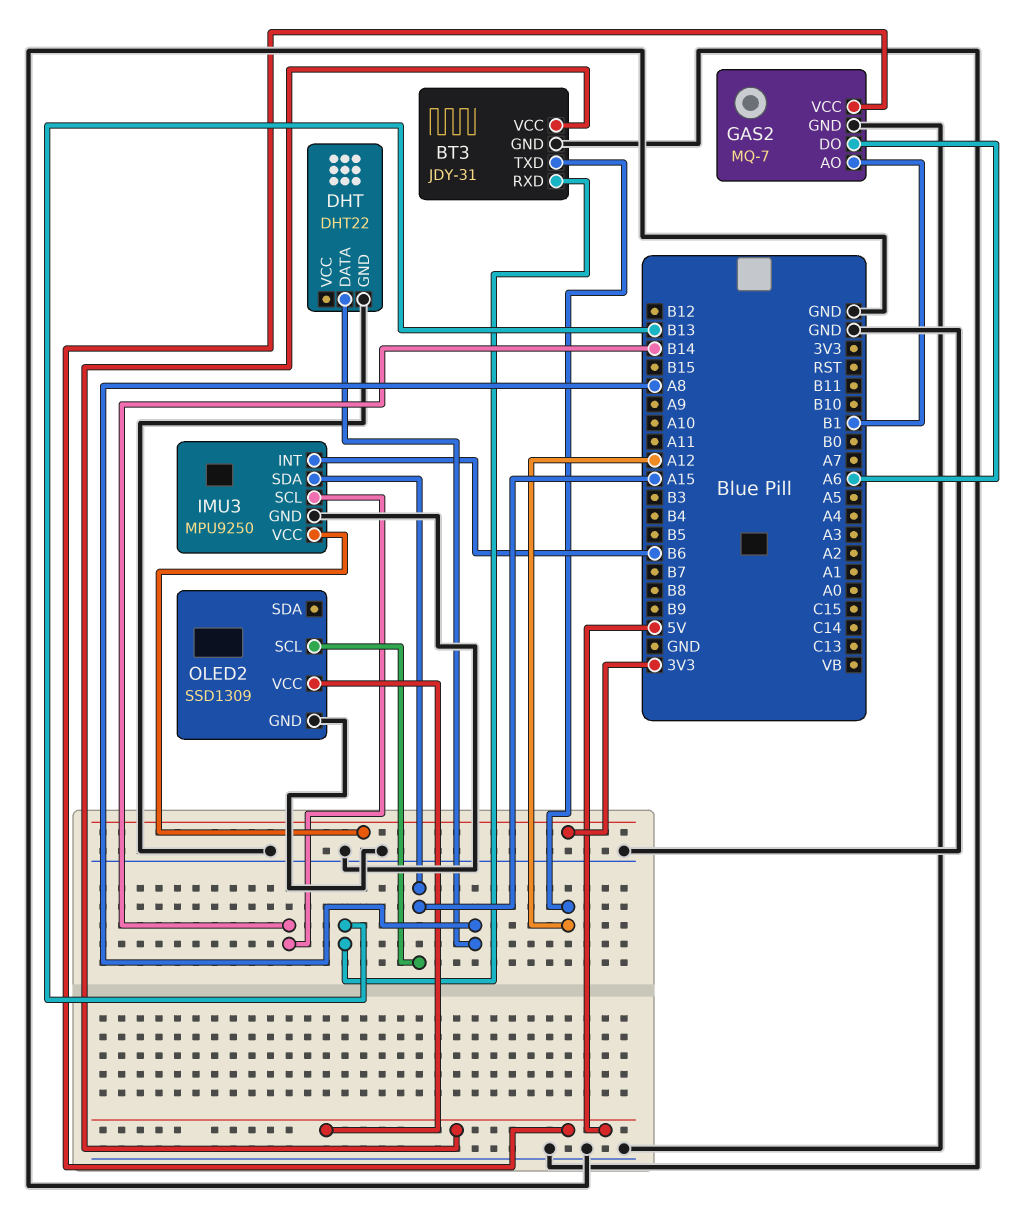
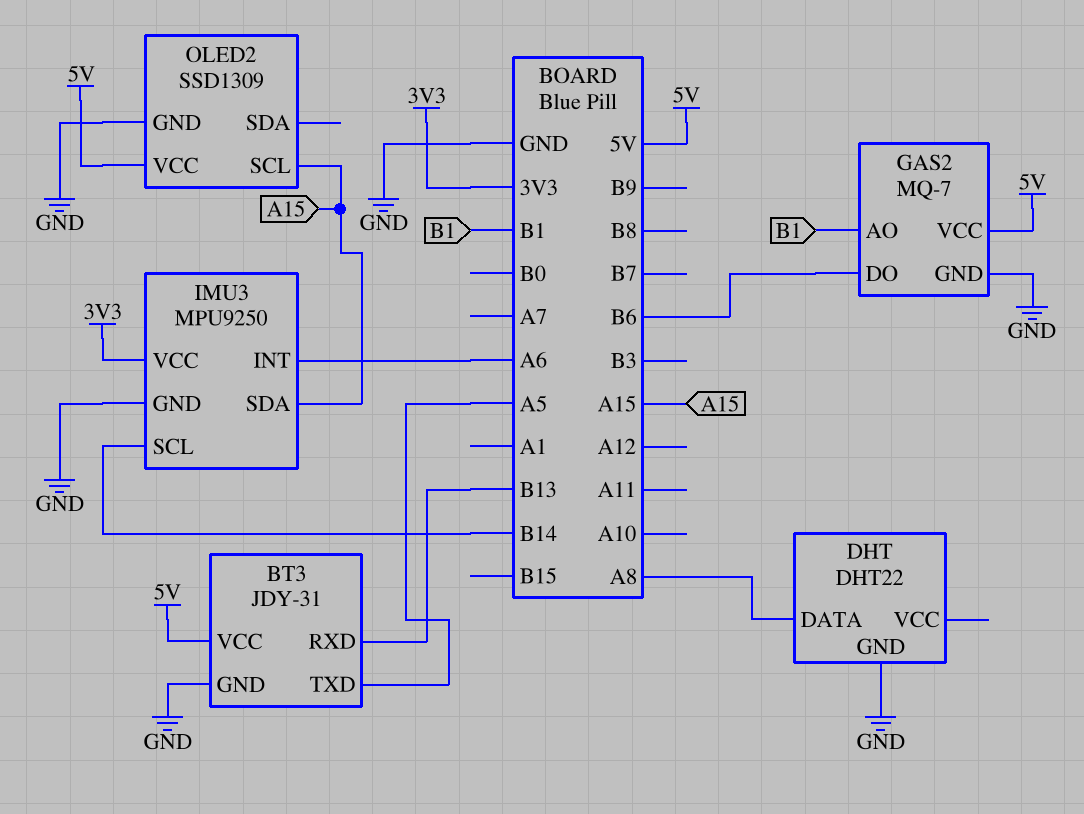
BT3 pin TXD: A12 -> A5
GAS2 pin DO: A6 -> B6
IMU3 pin INT: B6 -> A6

